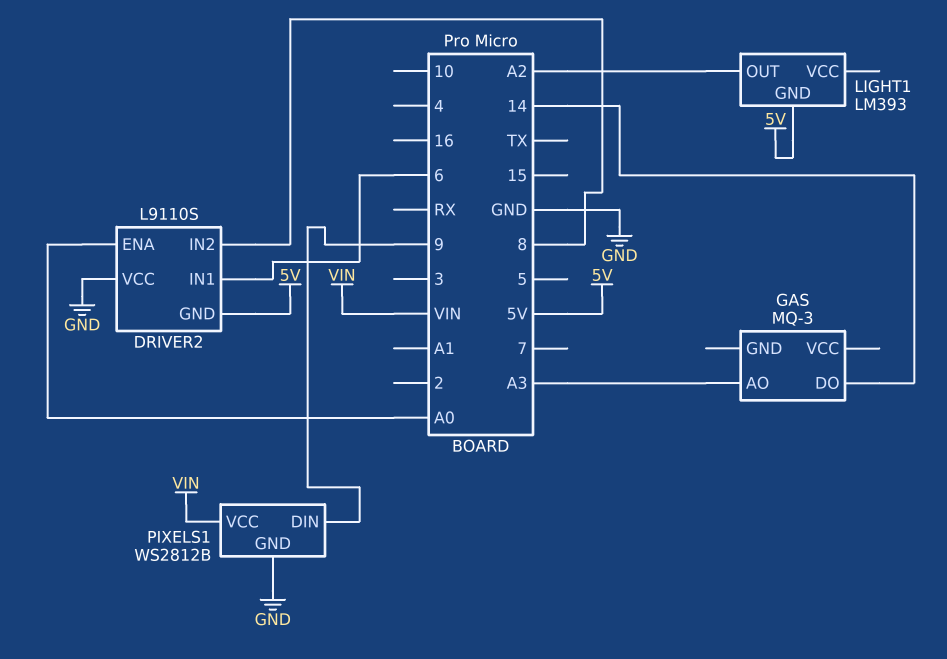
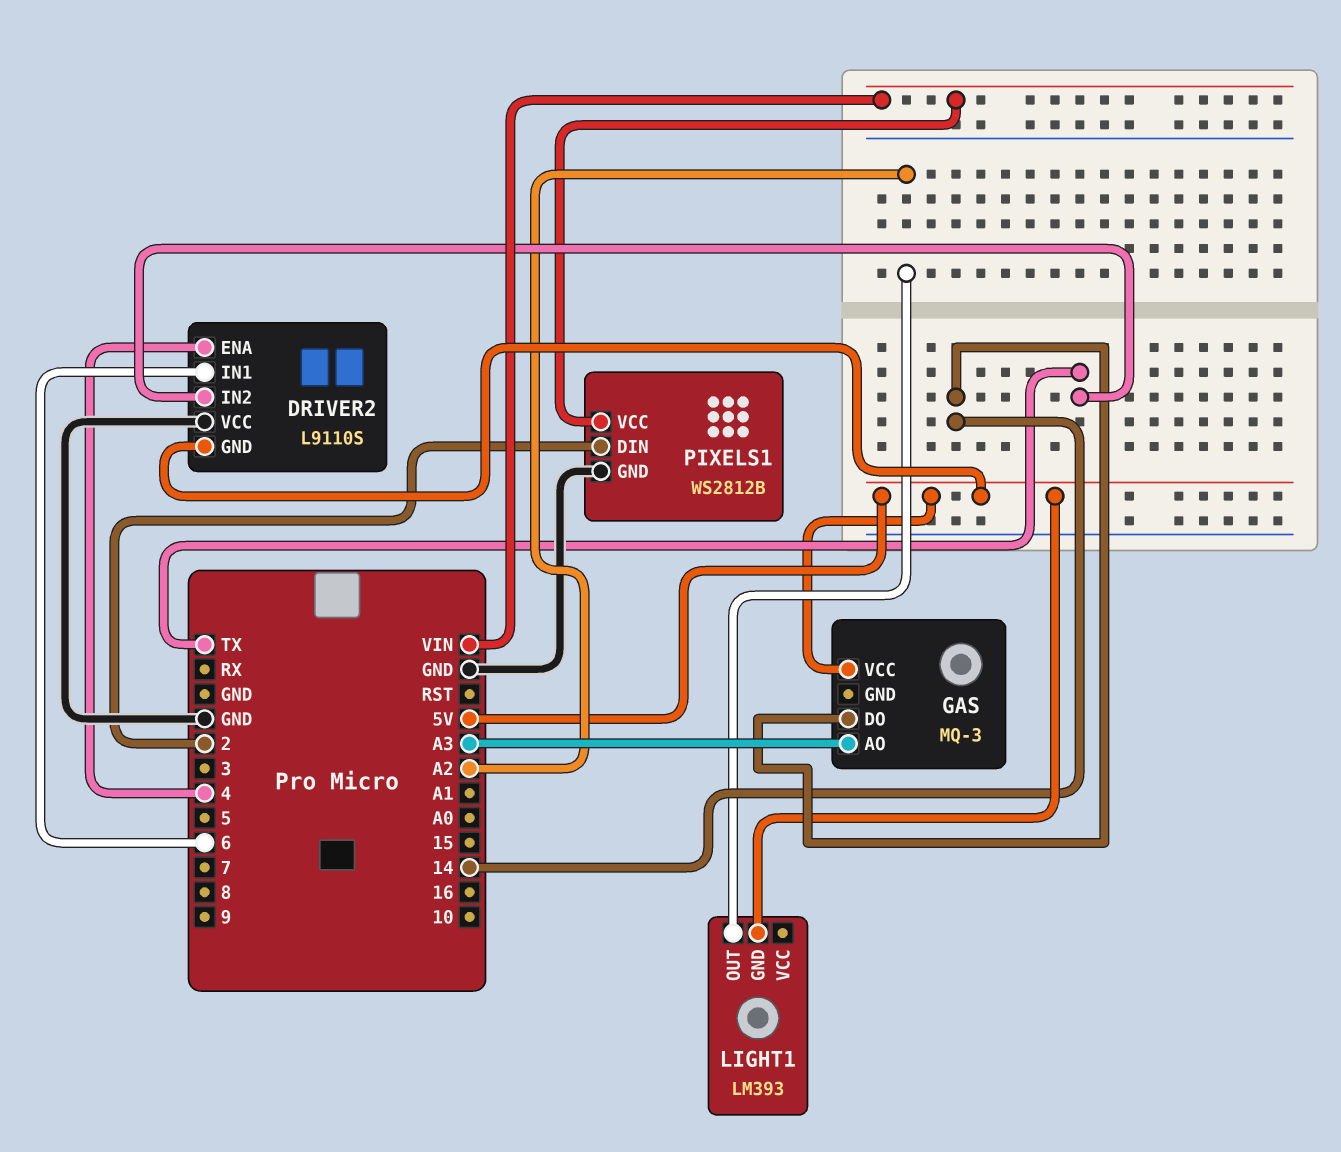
DRIVER2 pin ENA: A0 -> 4
DRIVER2 pin IN2: 8 -> TX
GAS pin VCC: none -> 5V
PIXELS1 pin DIN: 9 -> 2

